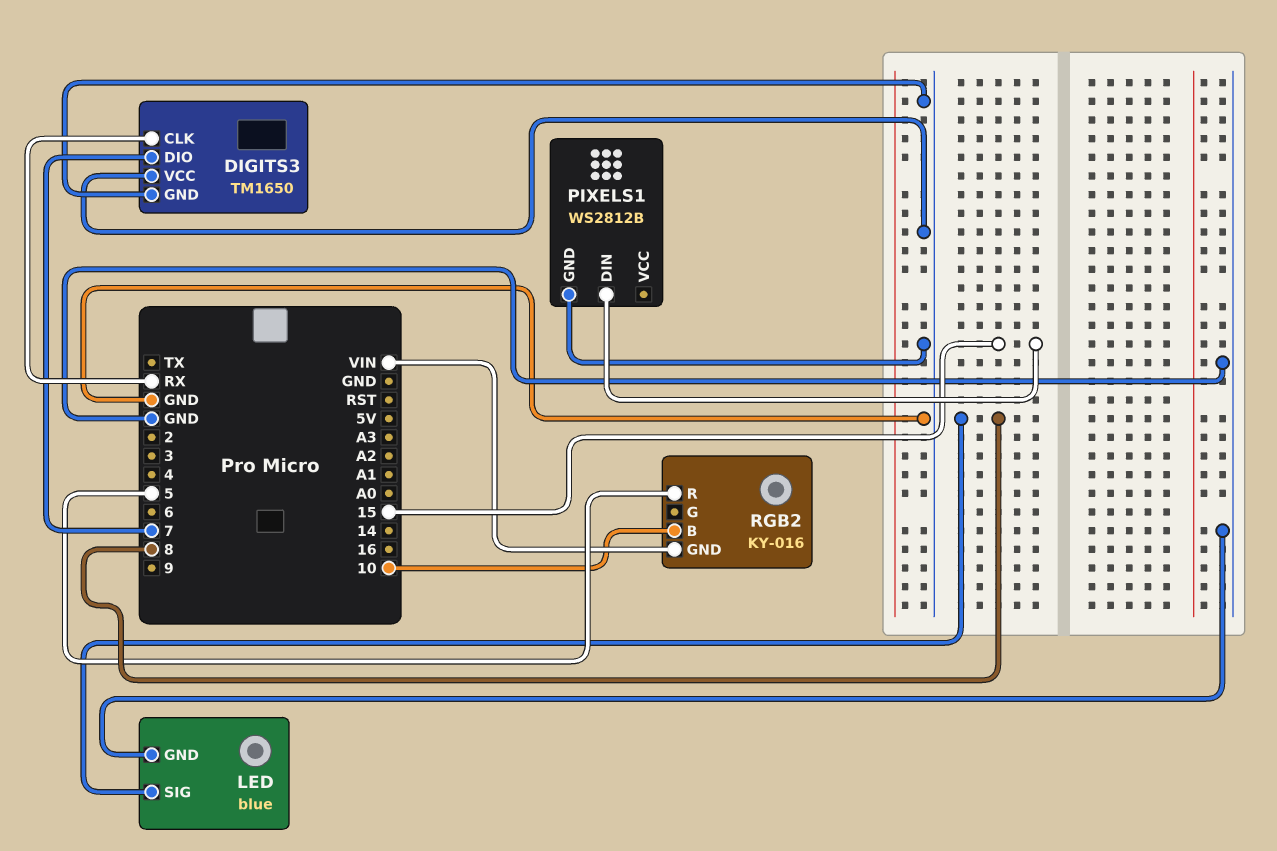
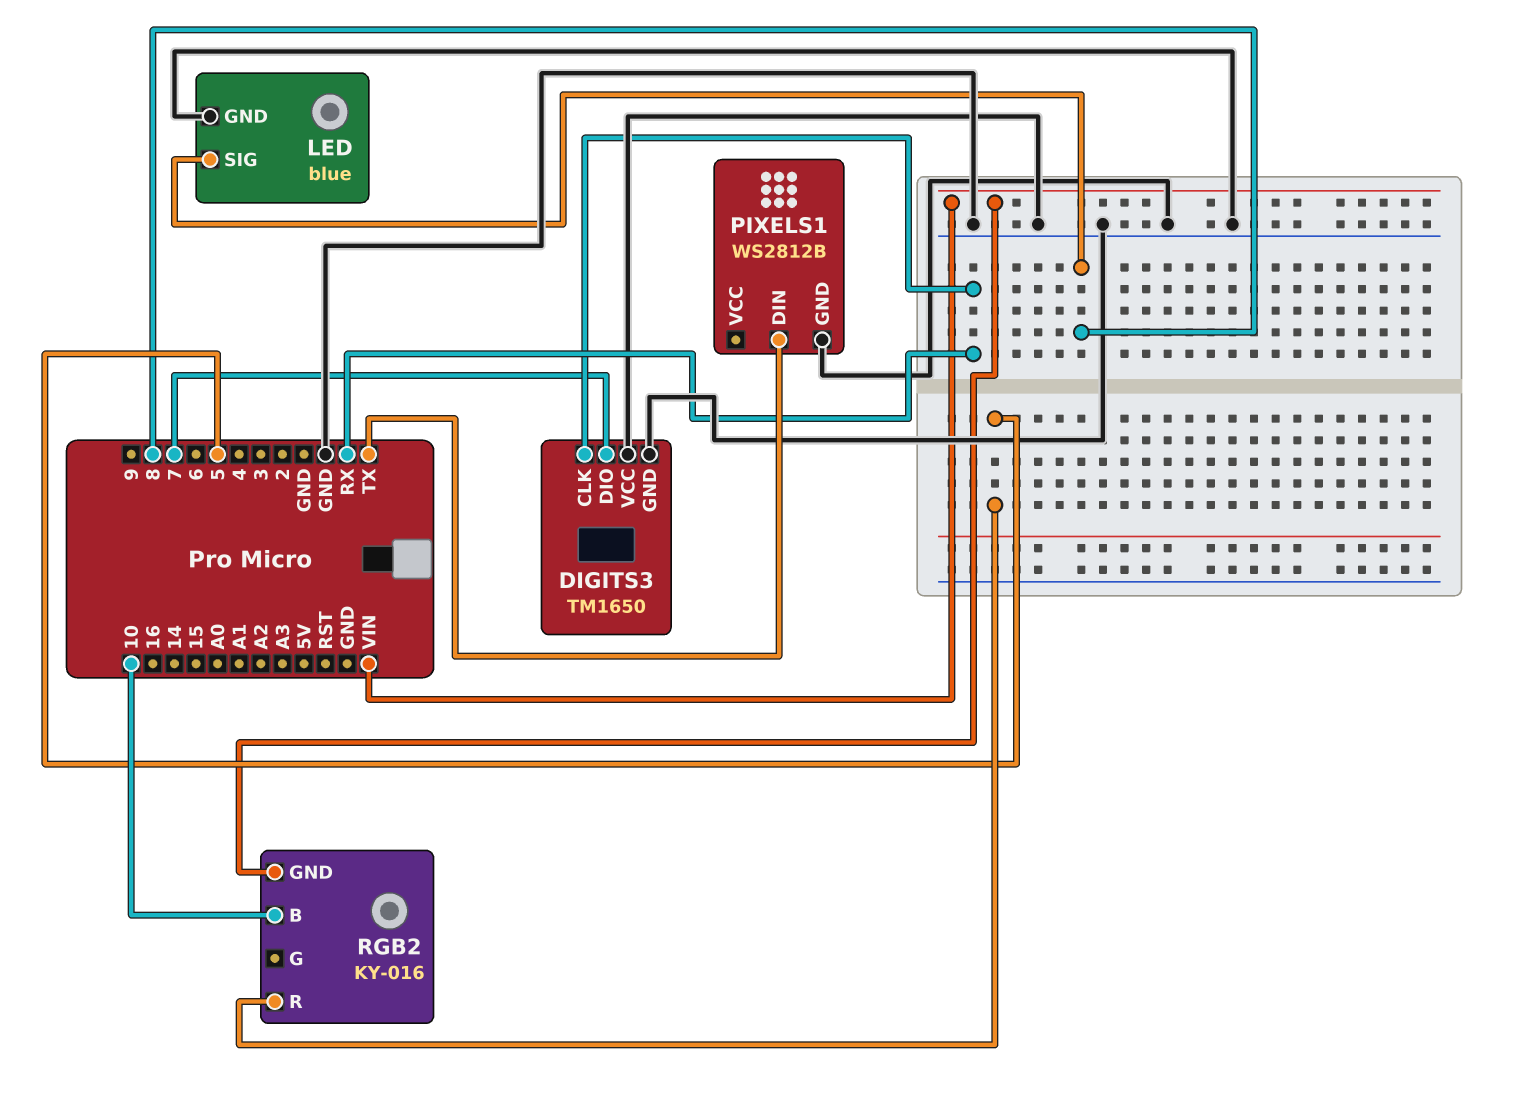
PIXELS1 pin DIN: 15 -> TX

